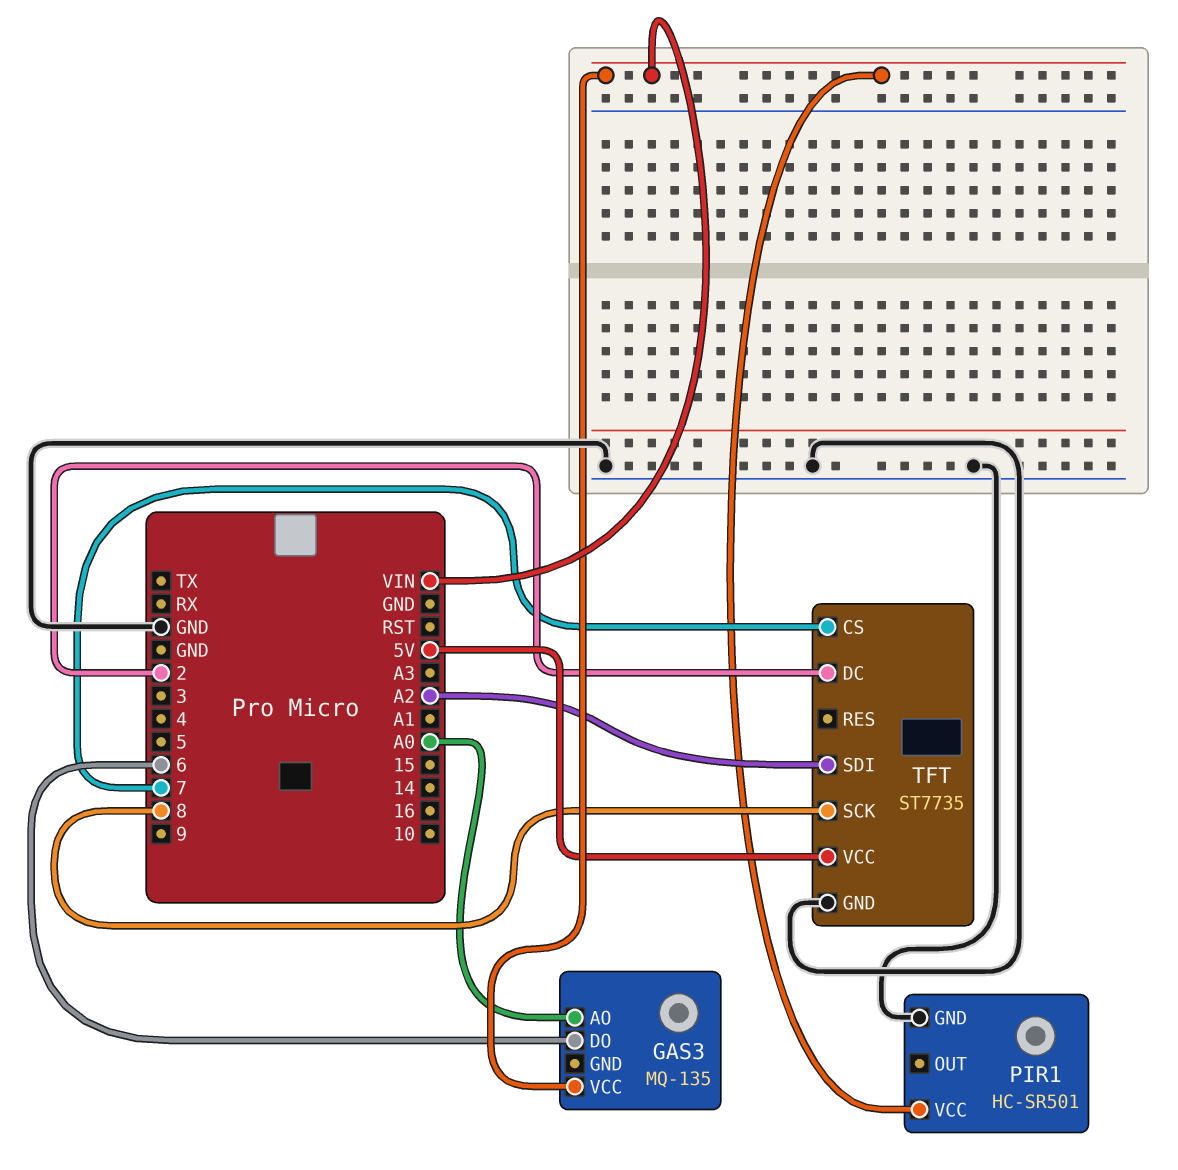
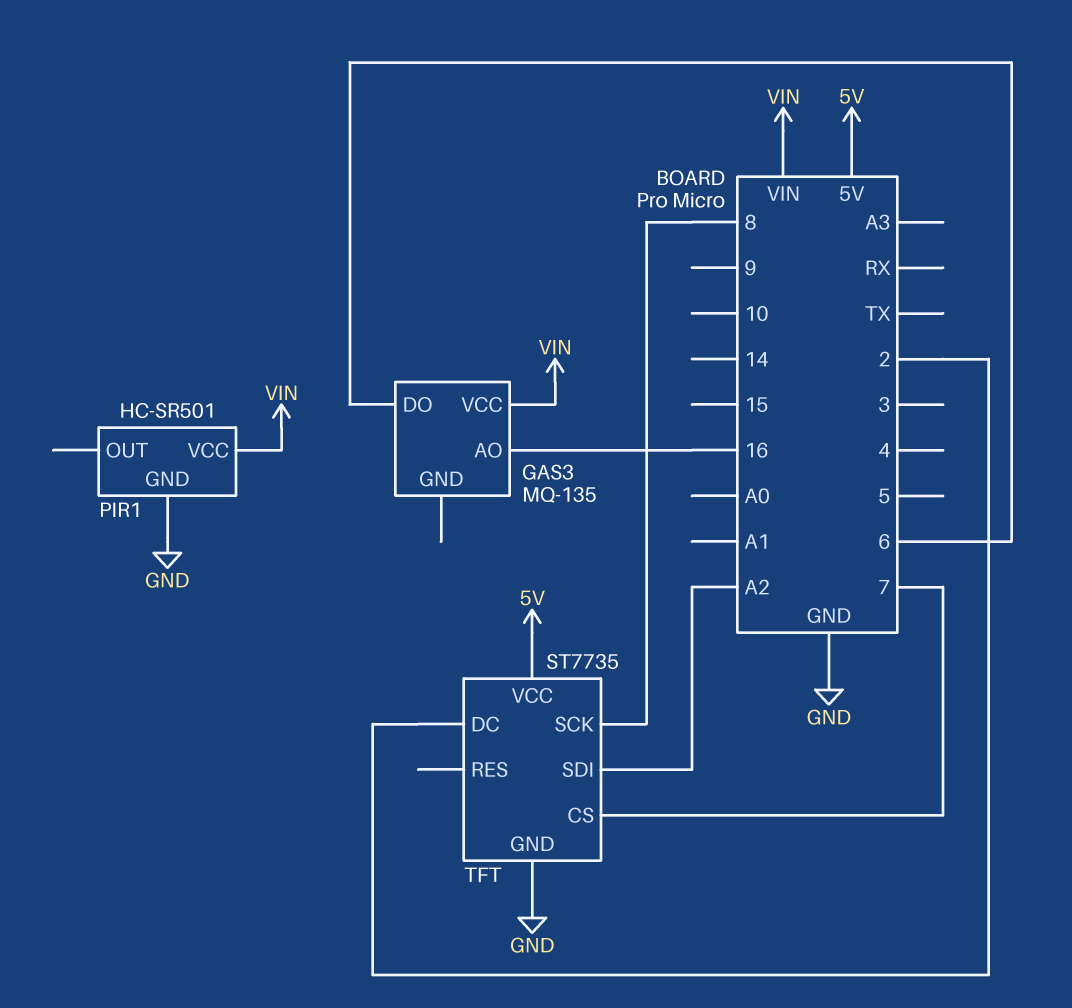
GAS3 pin AO: A0 -> 16

